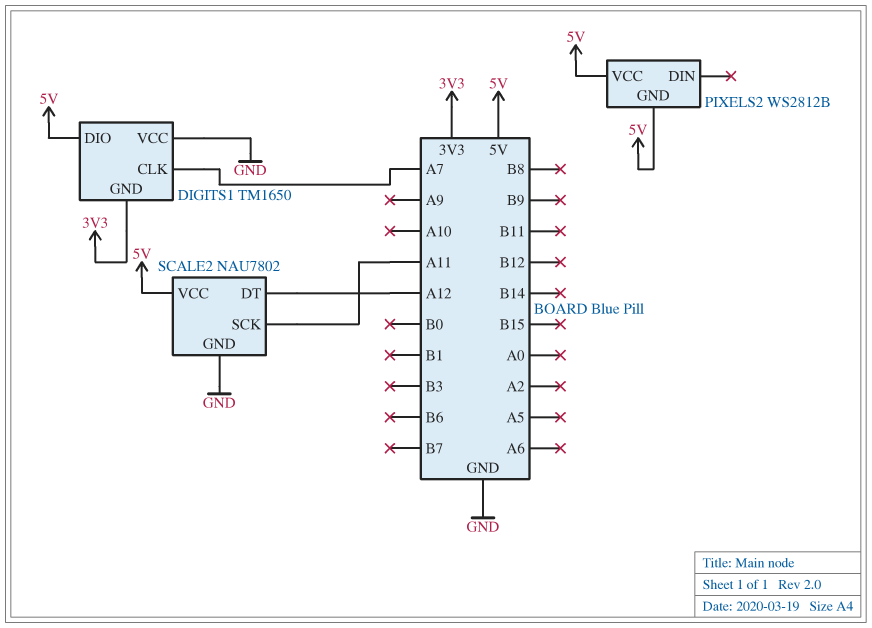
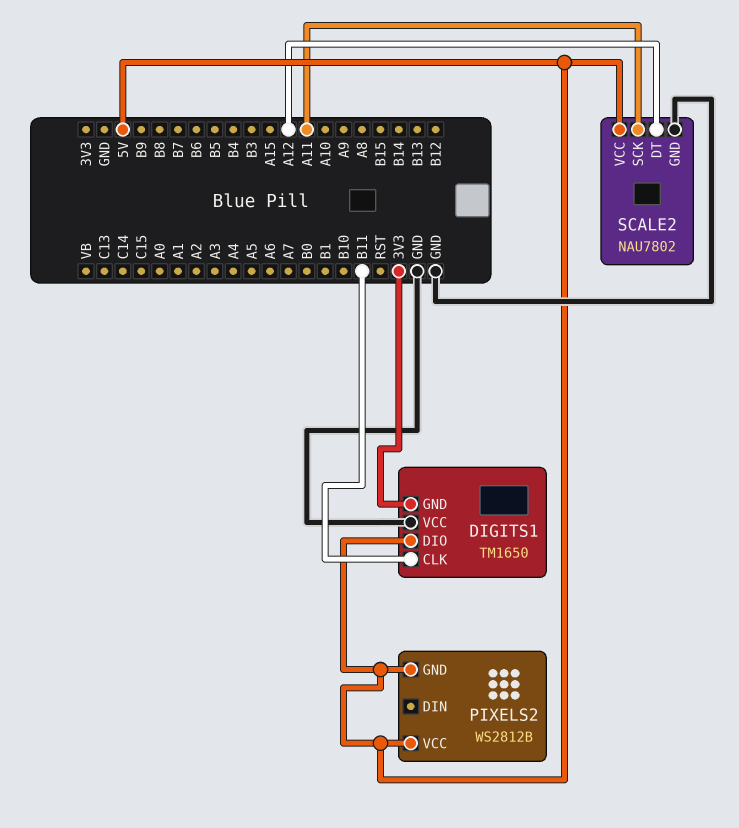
DIGITS1 pin CLK: A7 -> B11

